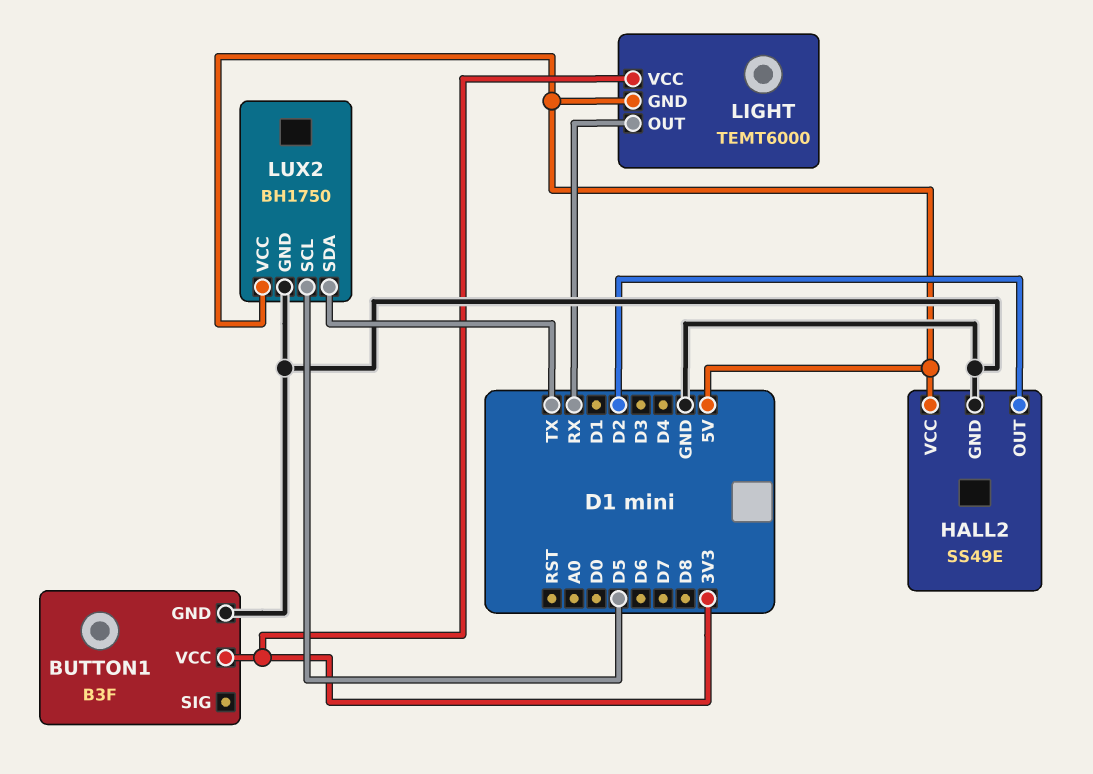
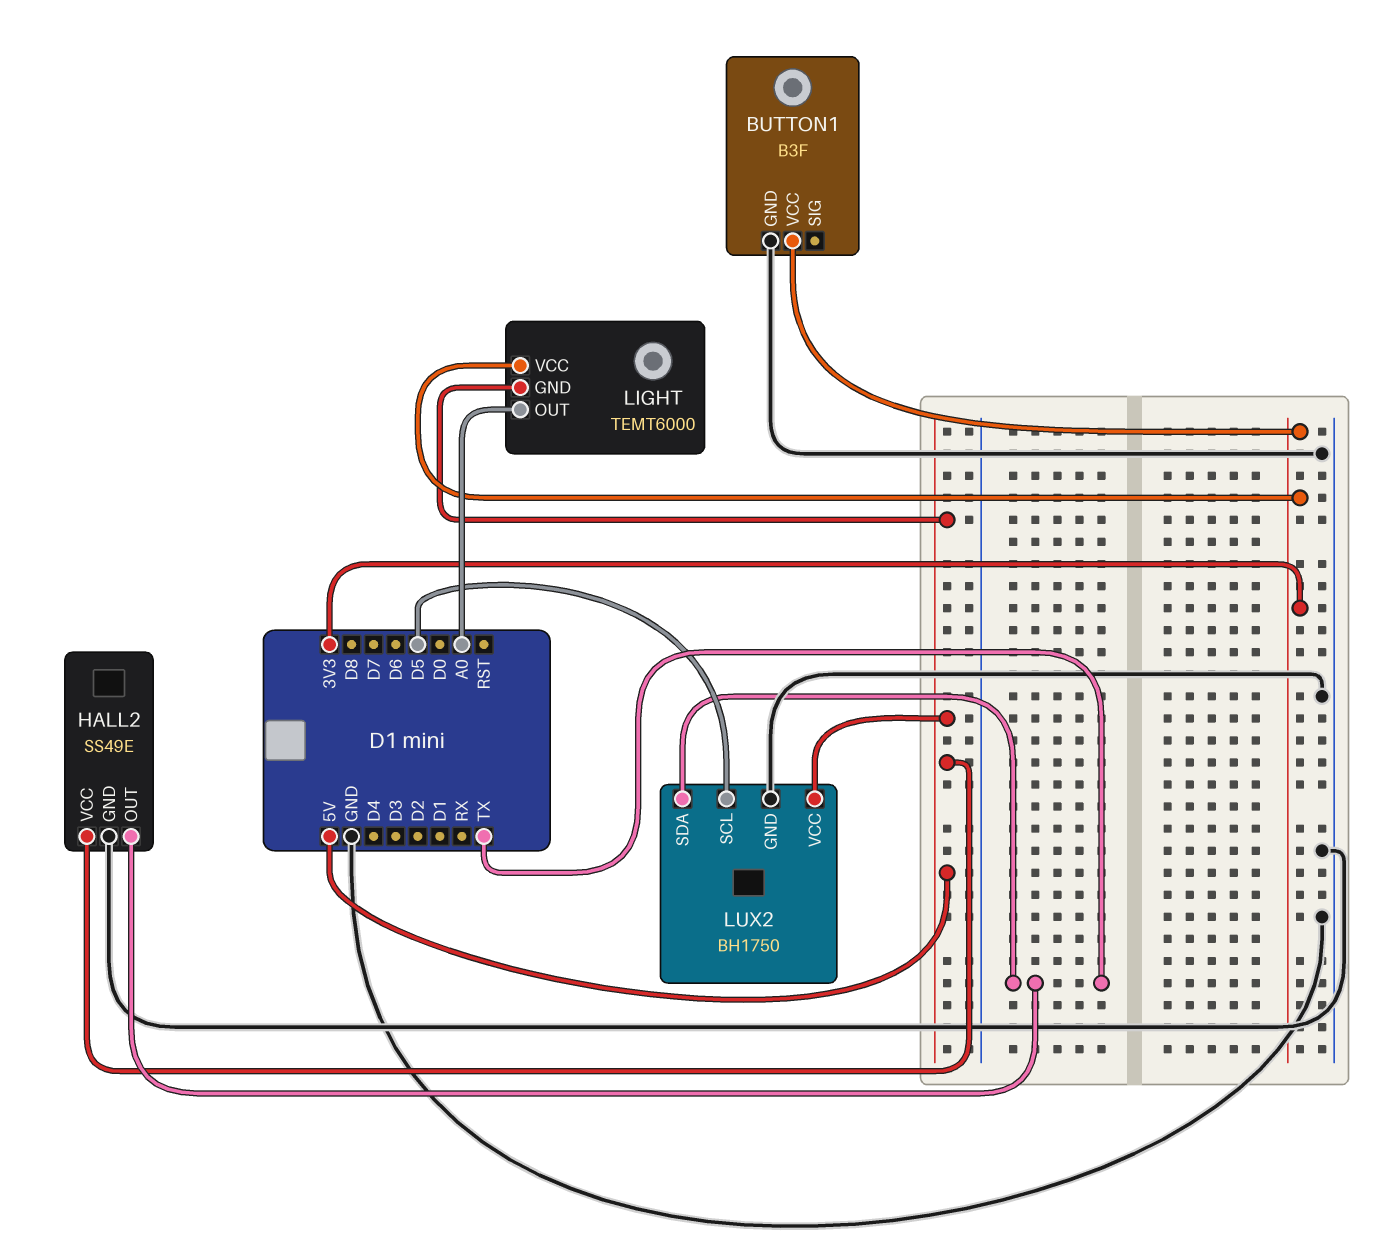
HALL2 pin OUT: D2 -> TX
LIGHT pin OUT: RX -> A0

